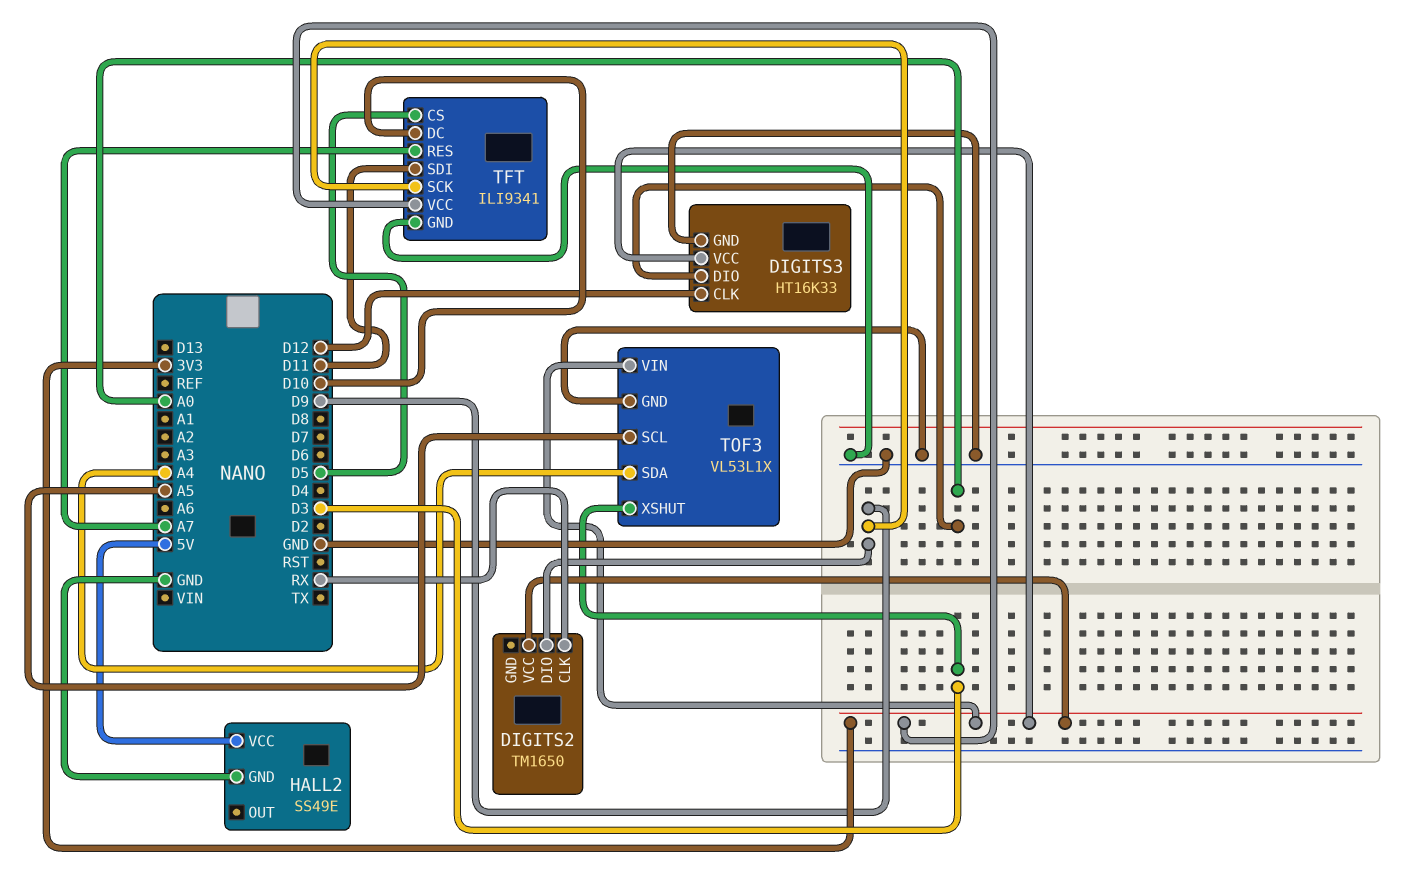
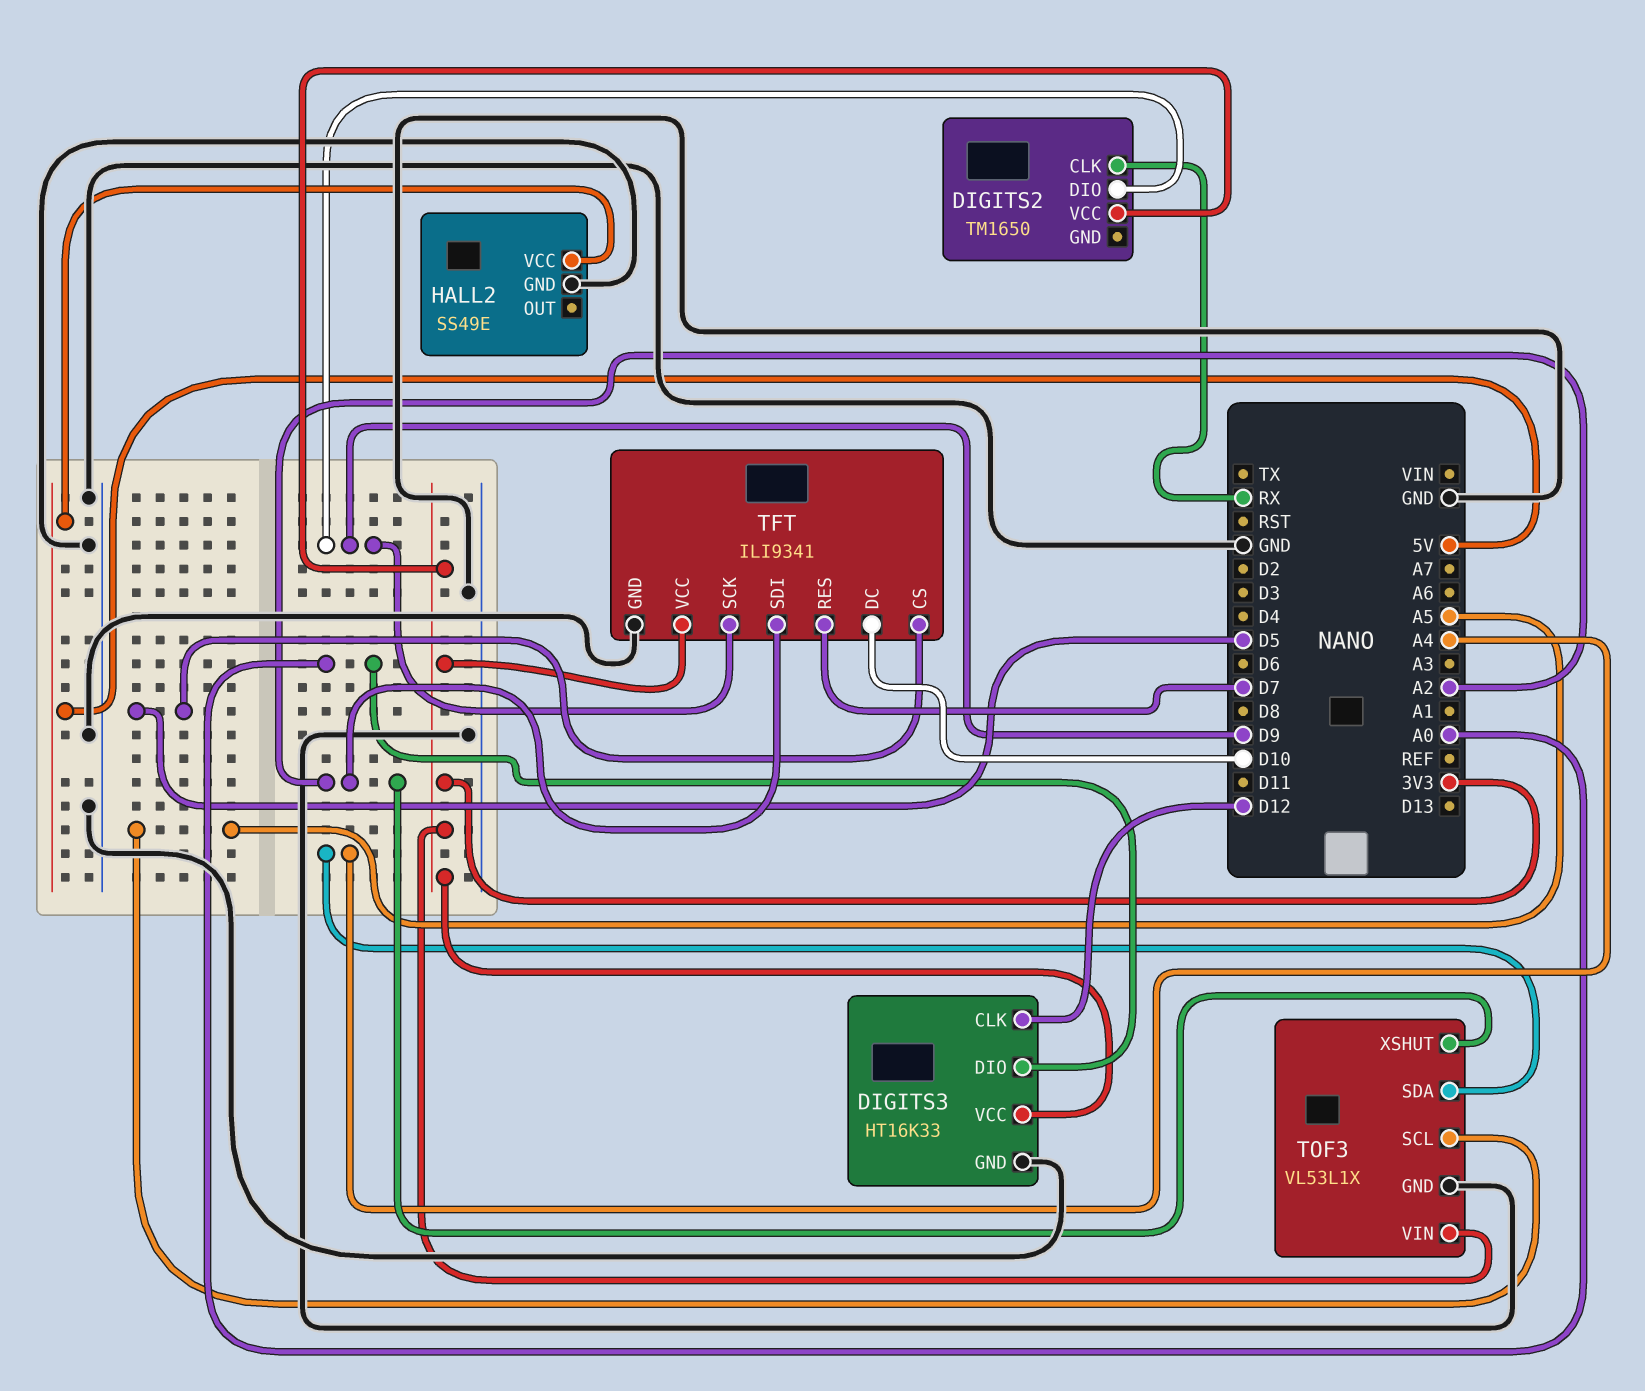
TFT pin RES: A7 -> D7
TFT pin SDI: D11 -> A2
TOF3 pin XSHUT: D3 -> A2

